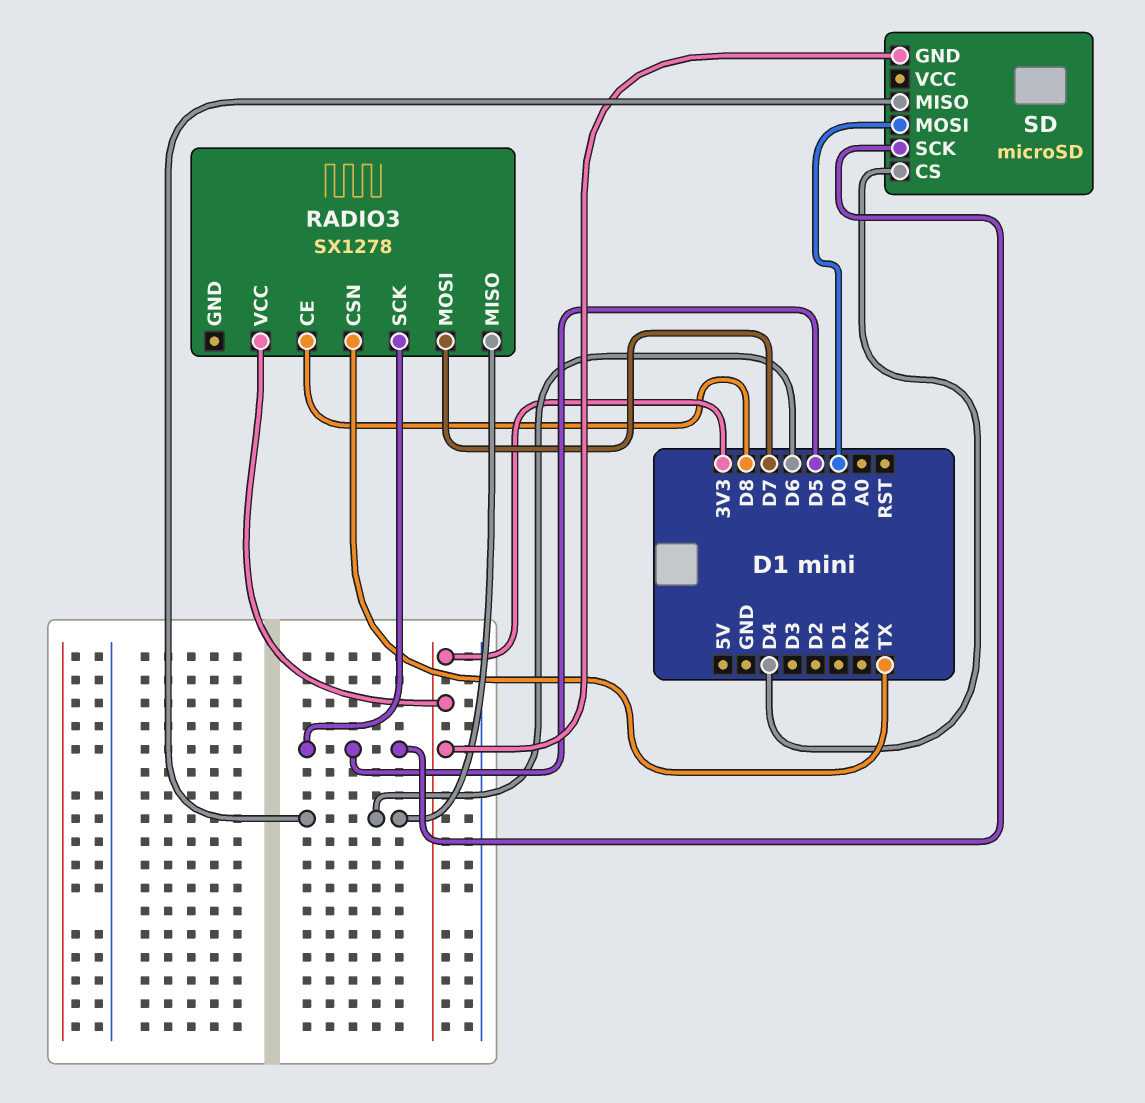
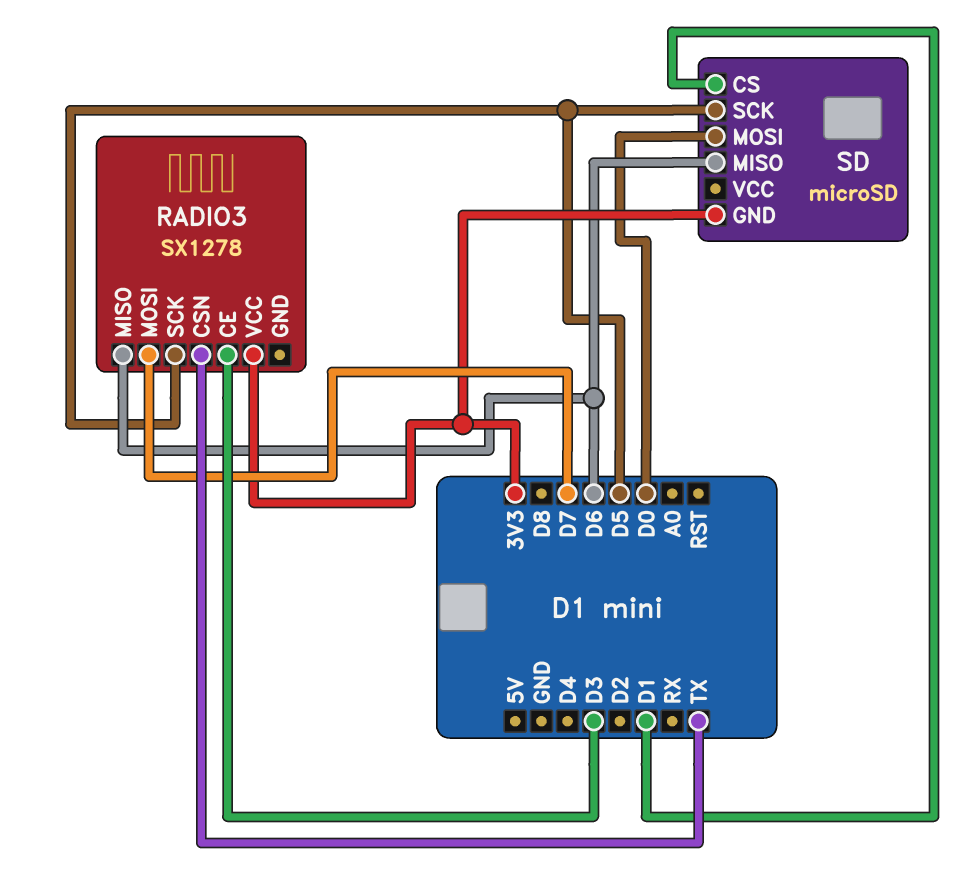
RADIO3 pin CE: D8 -> D3
SD pin CS: D4 -> D1

